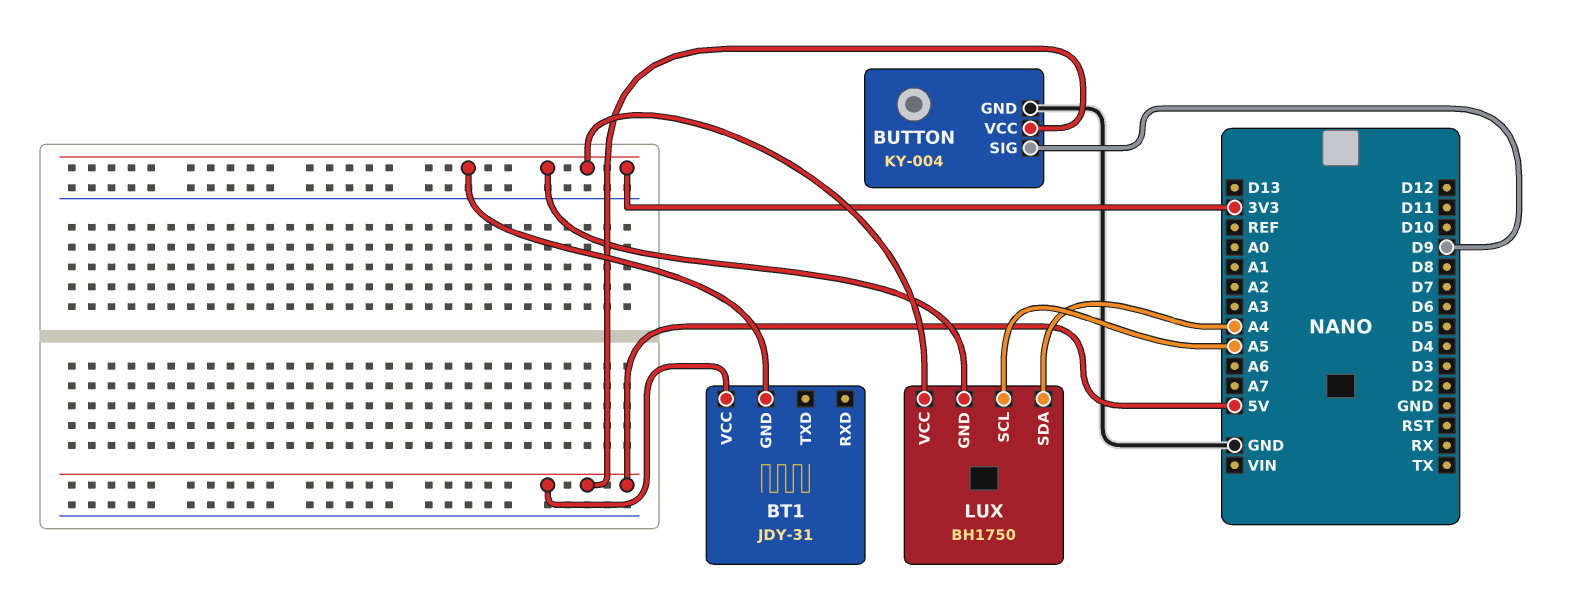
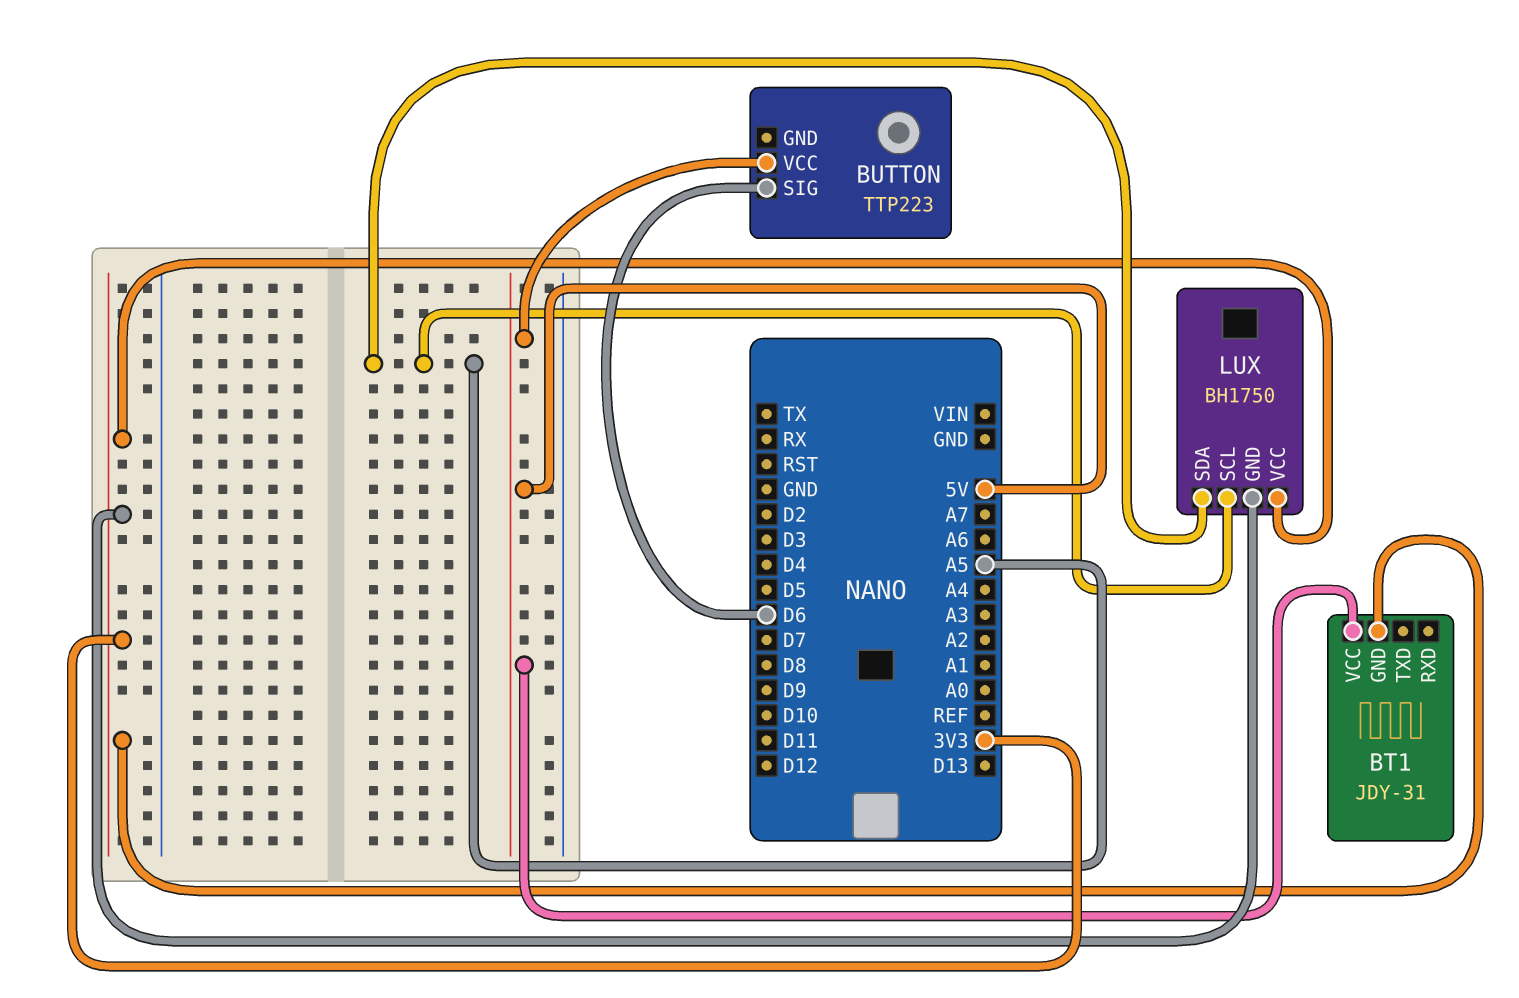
BUTTON: KY-004 -> TTP223
BUTTON pin GND: GND -> none
BUTTON pin SIG: D9 -> D6
LUX pin SDA: A4 -> A5

